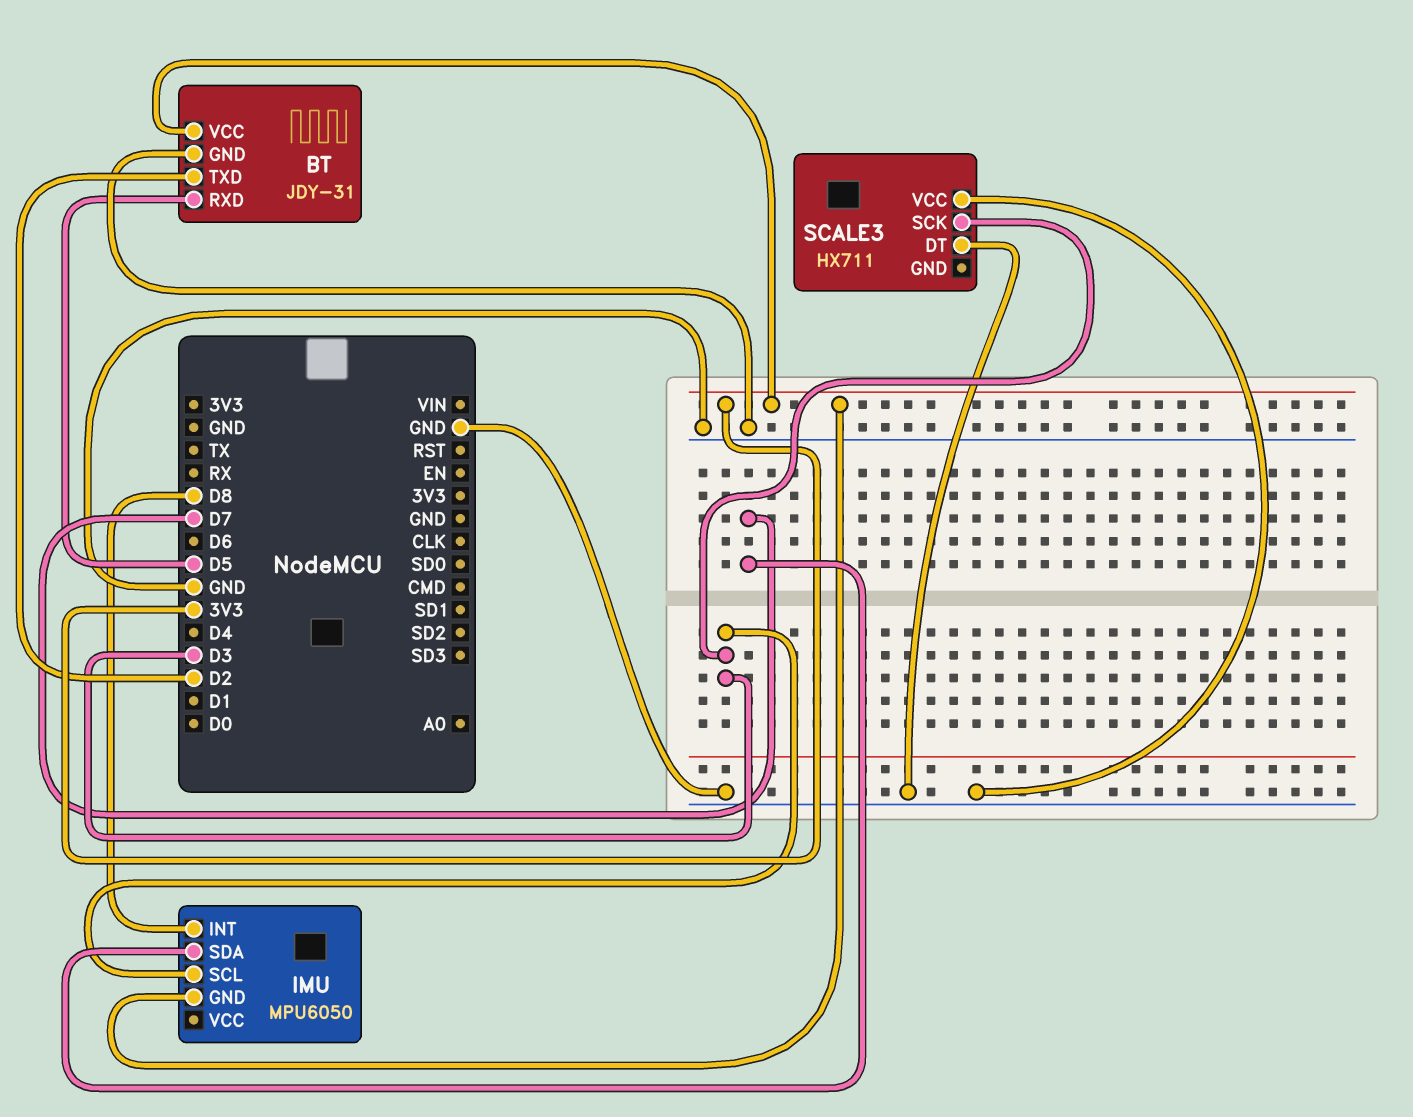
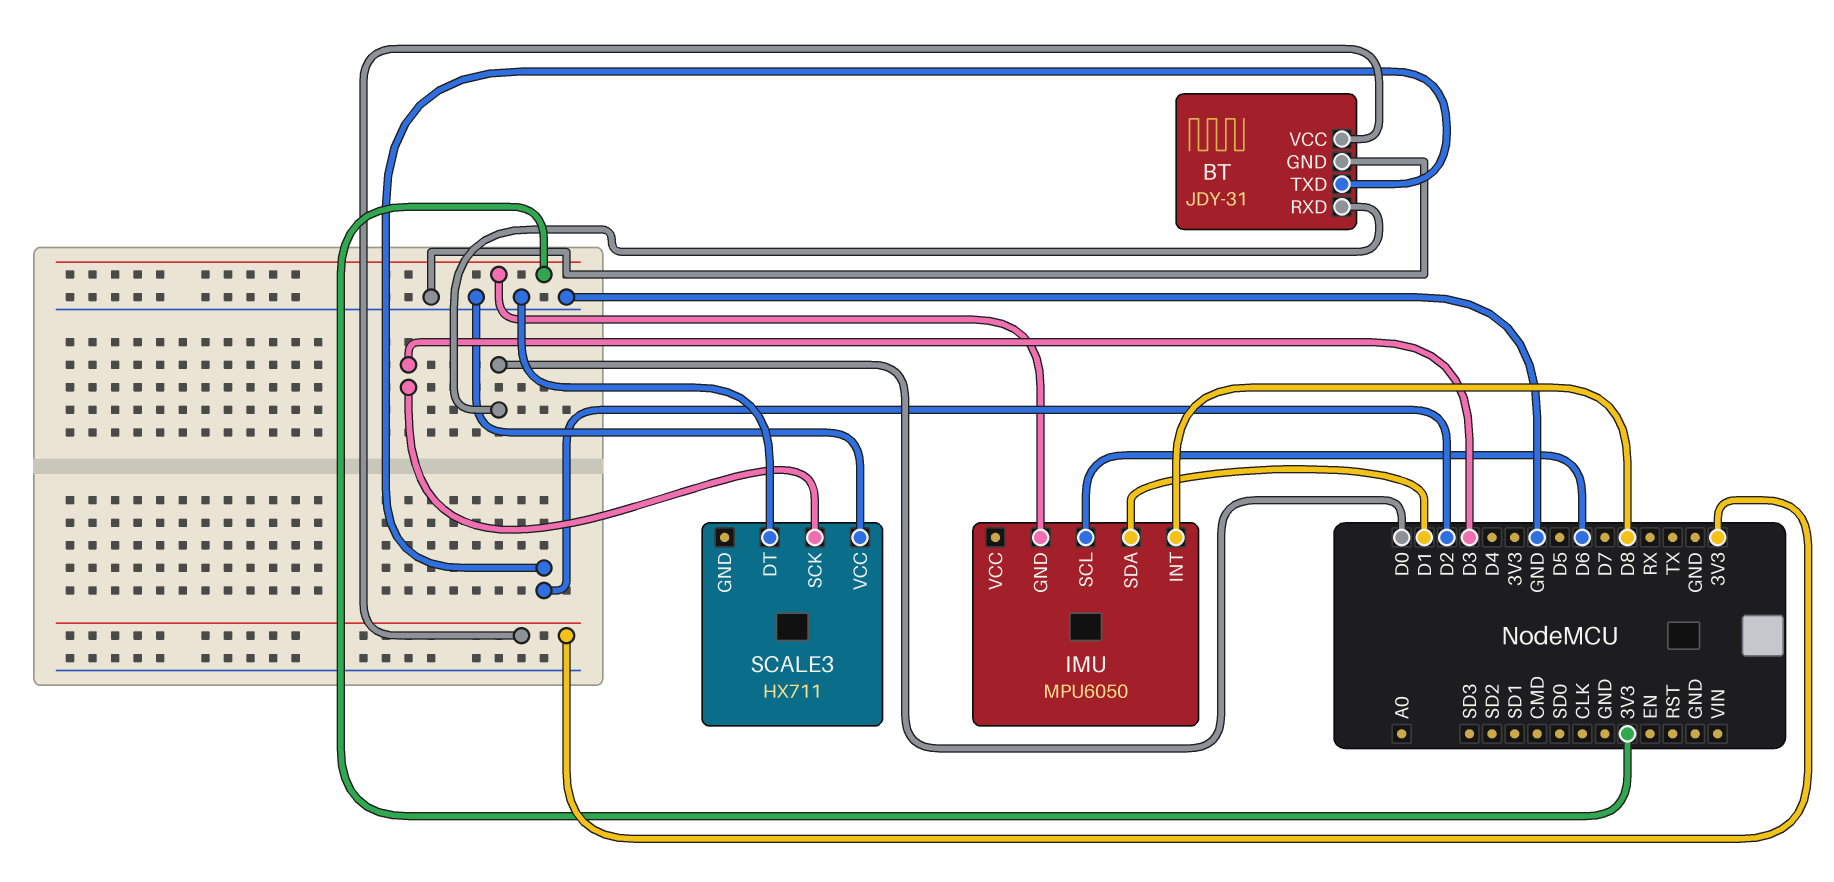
BT pin RXD: D5 -> D0
IMU pin SCL: D3 -> D6
IMU pin SDA: D7 -> D1

